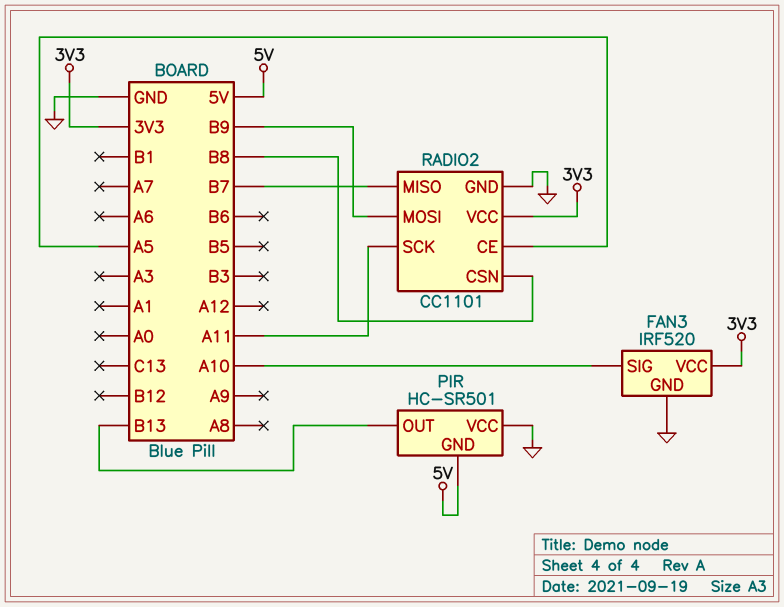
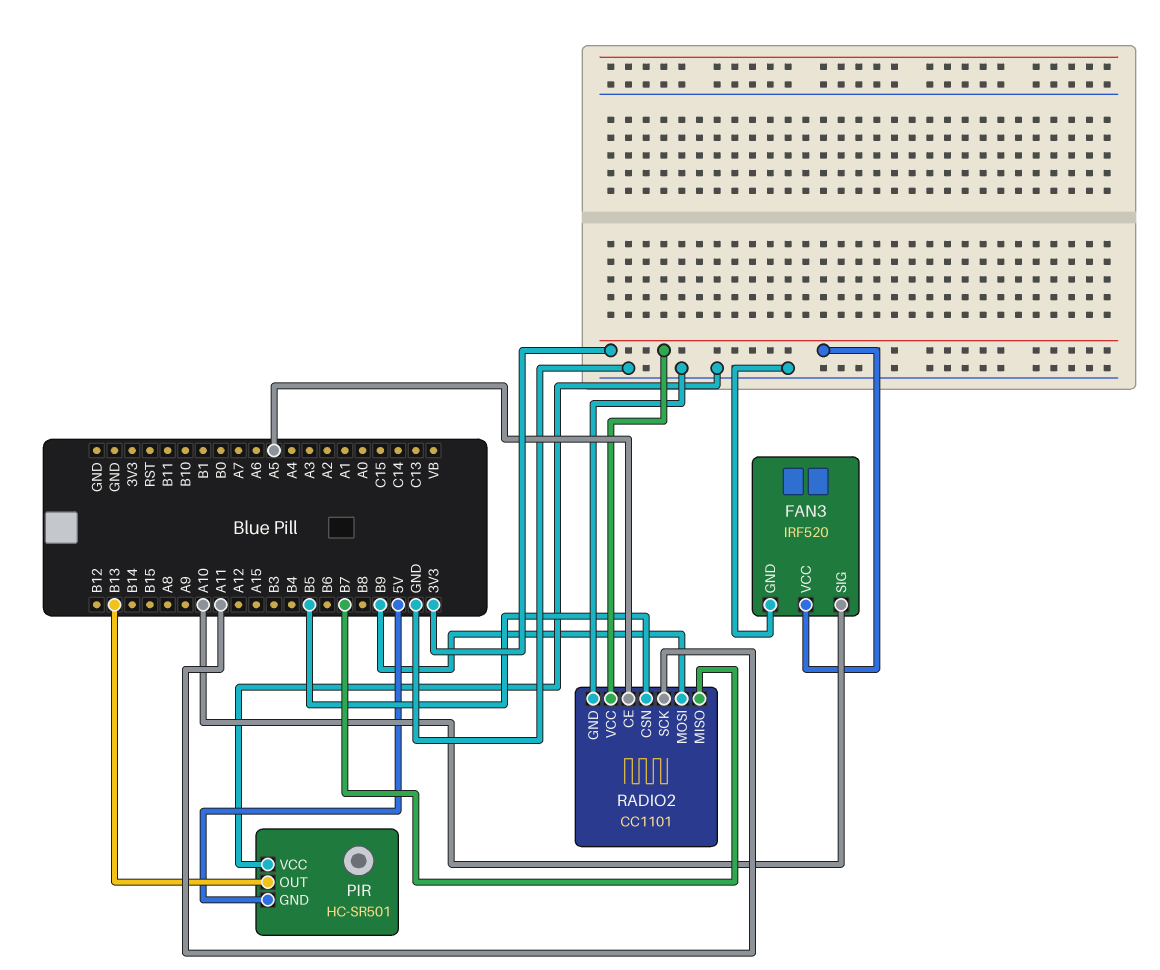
RADIO2 pin CSN: B8 -> B5

